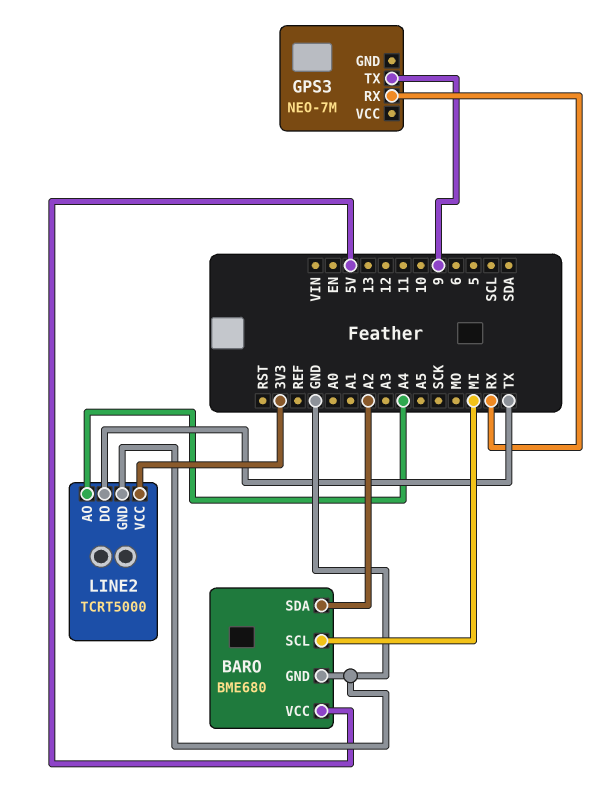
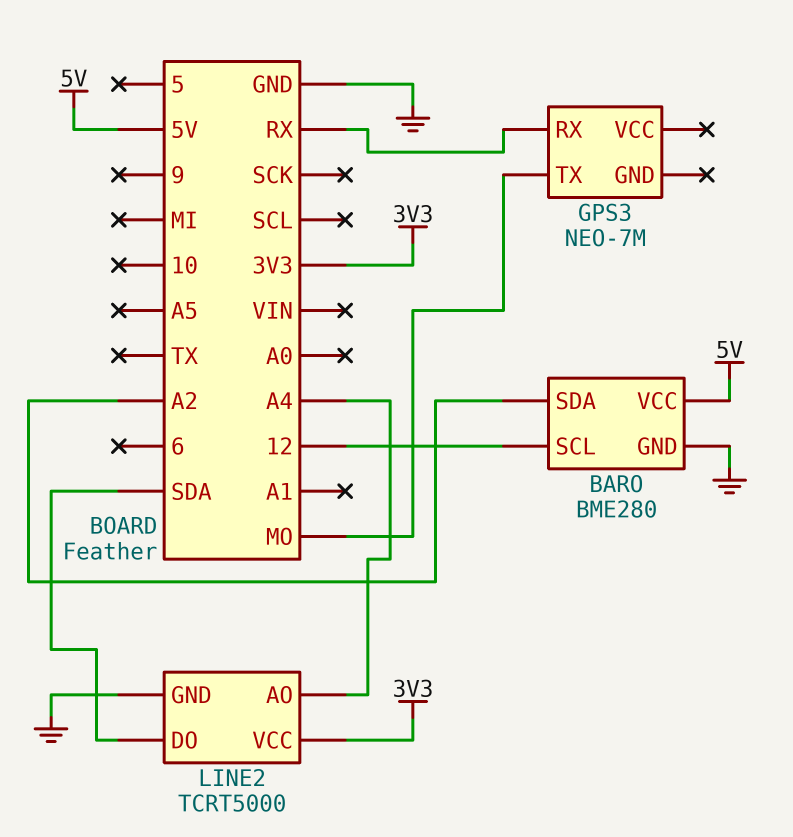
BARO: BME680 -> BME280
BARO pin SCL: MI -> 12
GPS3 pin TX: 9 -> MO
LINE2 pin DO: TX -> SDA

